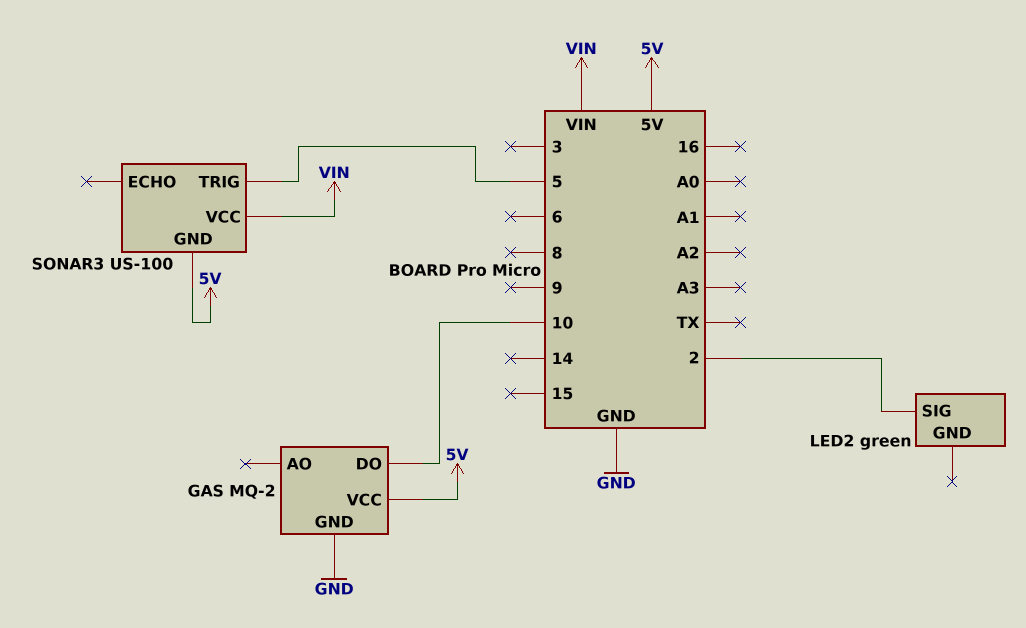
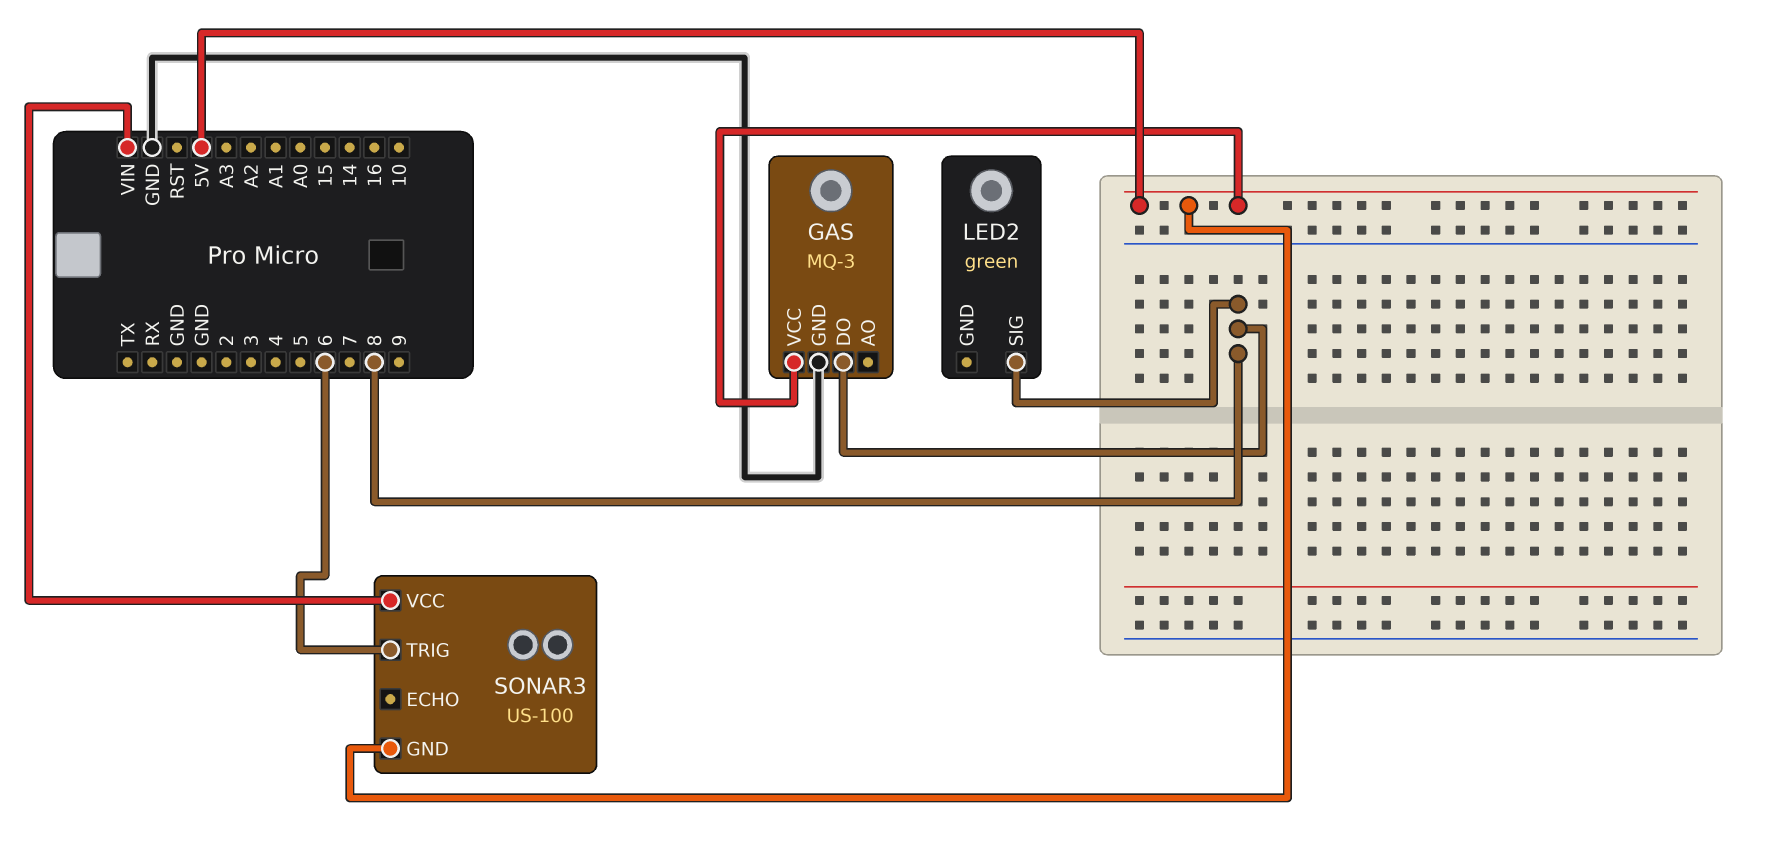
GAS: MQ-2 -> MQ-3
GAS pin DO: 10 -> 8
LED2 pin SIG: 2 -> 8
SONAR3 pin TRIG: 5 -> 6

